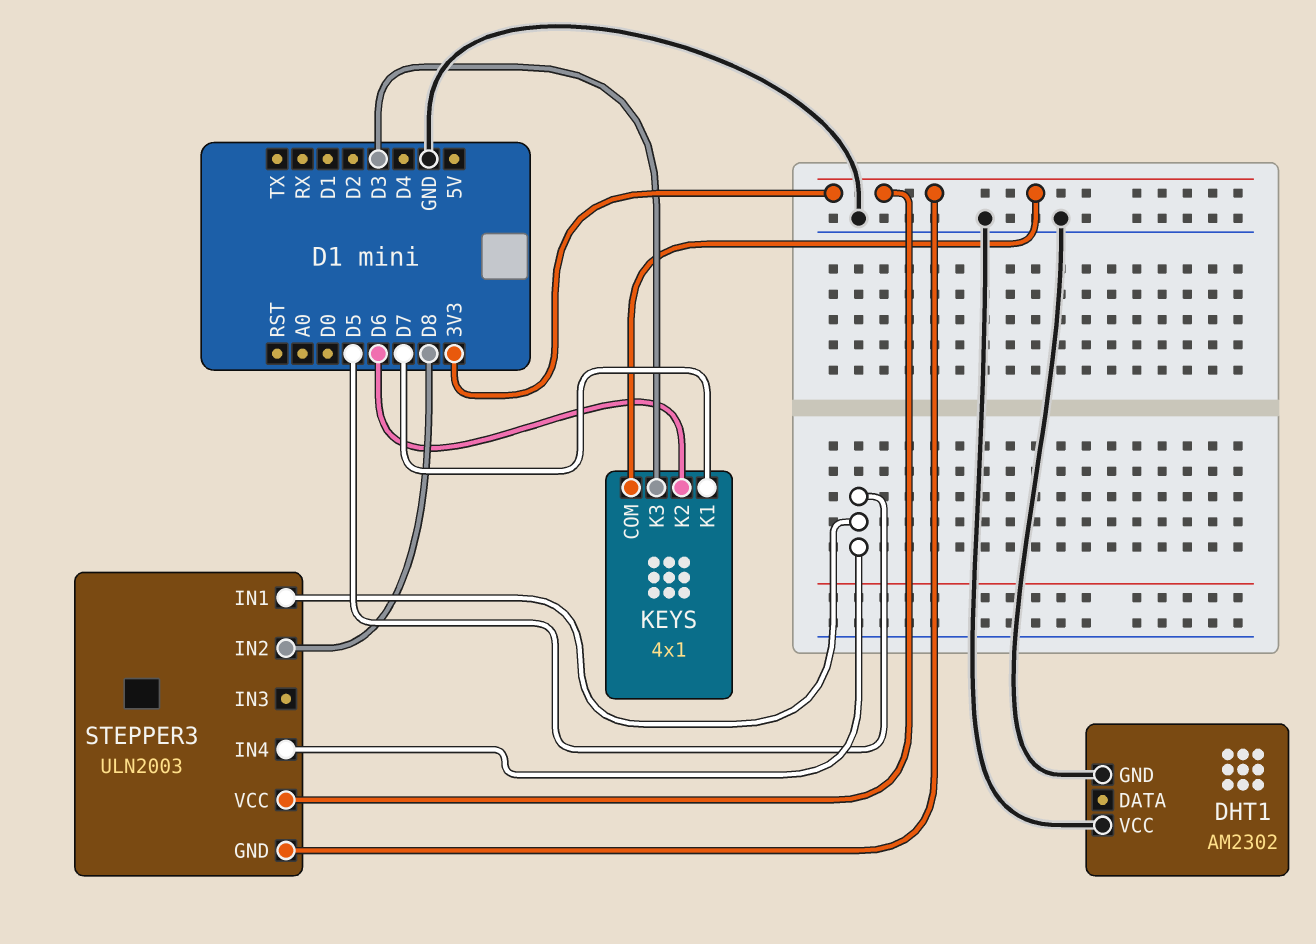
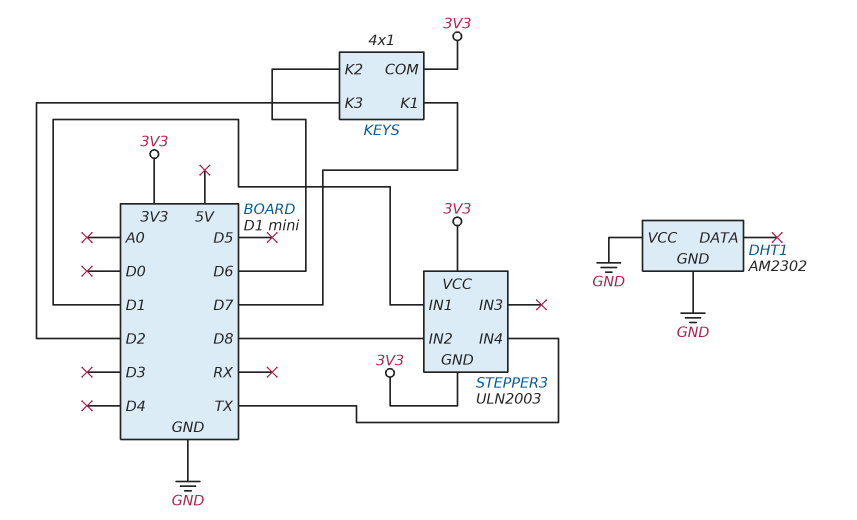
KEYS pin K3: D3 -> D2
STEPPER3 pin IN1: D5 -> D1
STEPPER3 pin IN4: D5 -> TX

